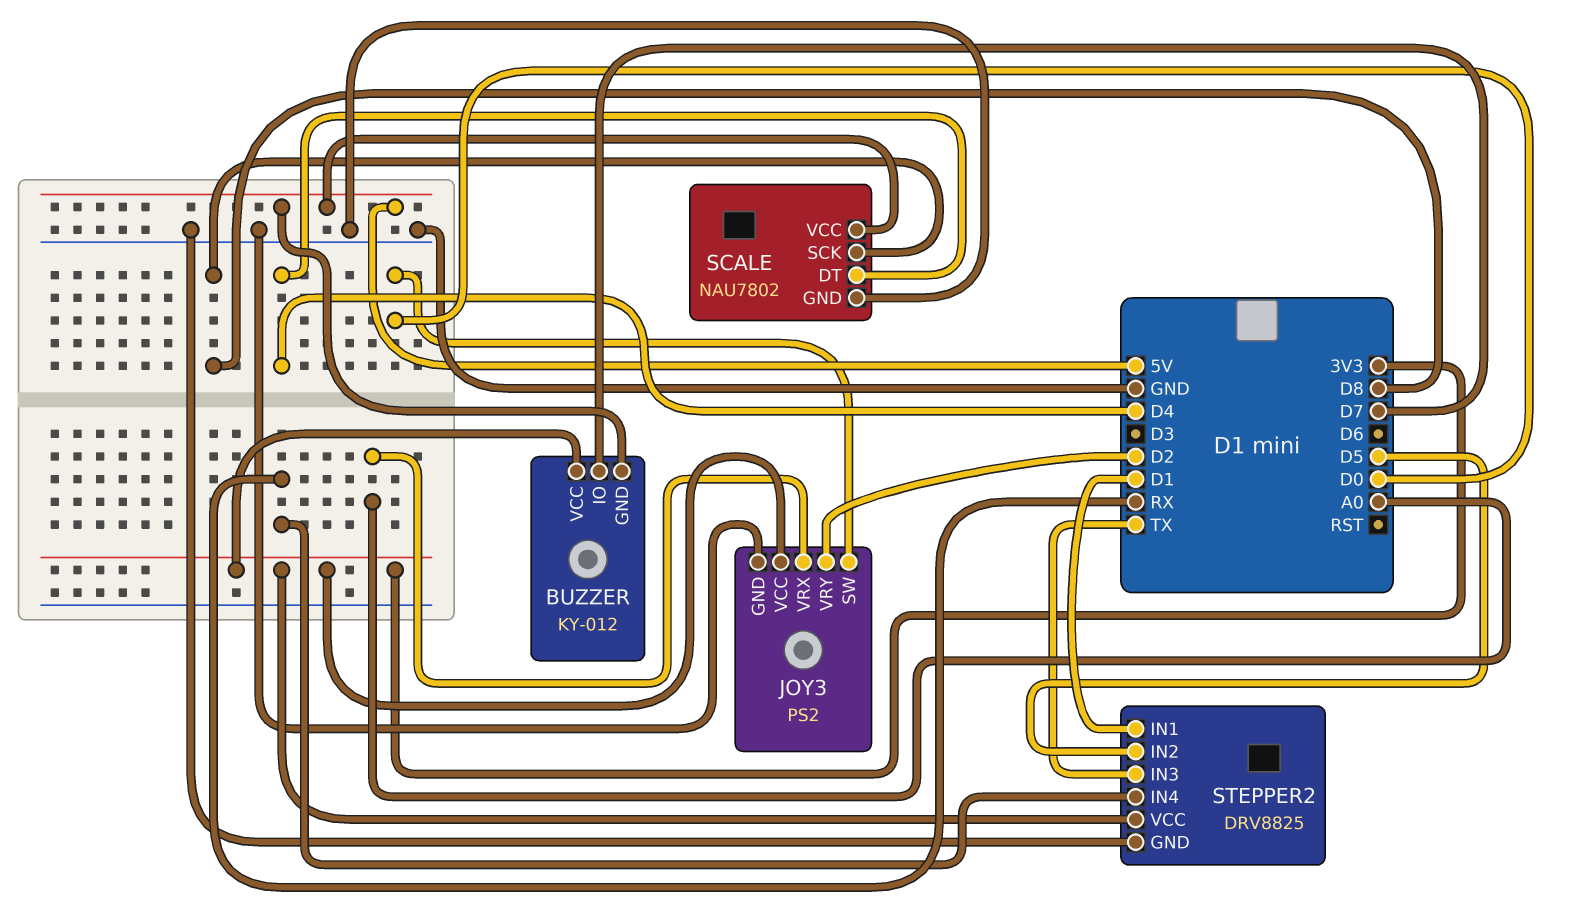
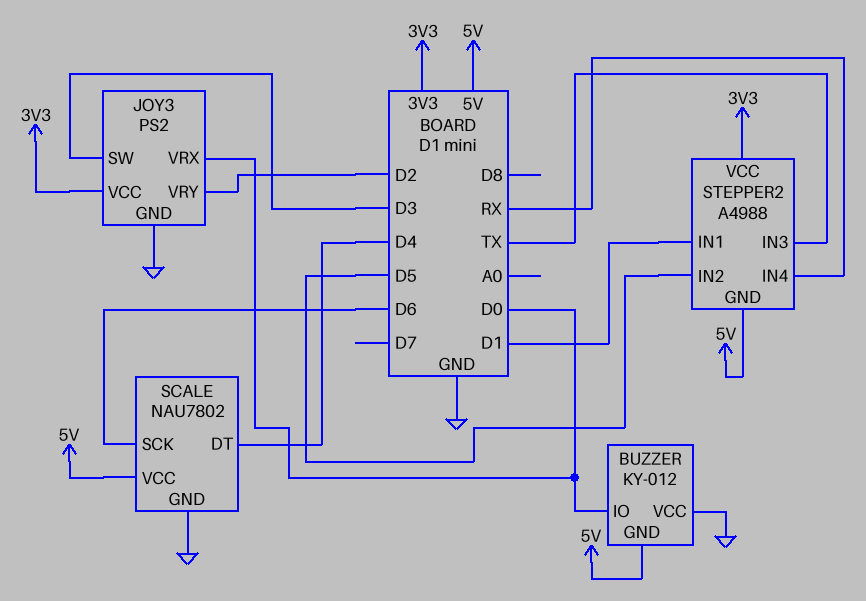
BUZZER pin IO: D7 -> D0
BUZZER pin VCC: 3V3 -> GND
JOY3 pin SW: D0 -> D3
JOY3 pin VRX: A0 -> D0
SCALE pin SCK: D8 -> D6
STEPPER2: DRV8825 -> A4988
STEPPER2 pin GND: GND -> 5V

